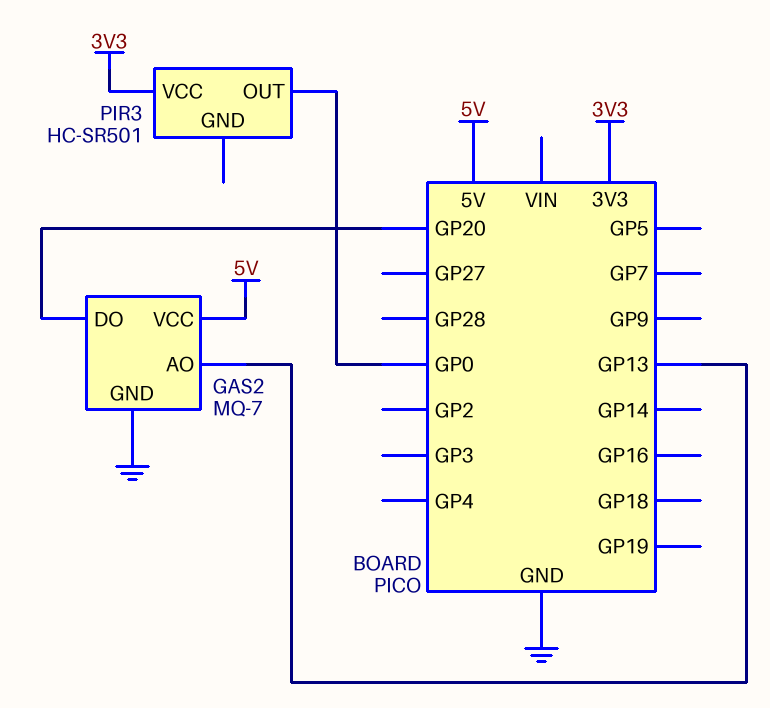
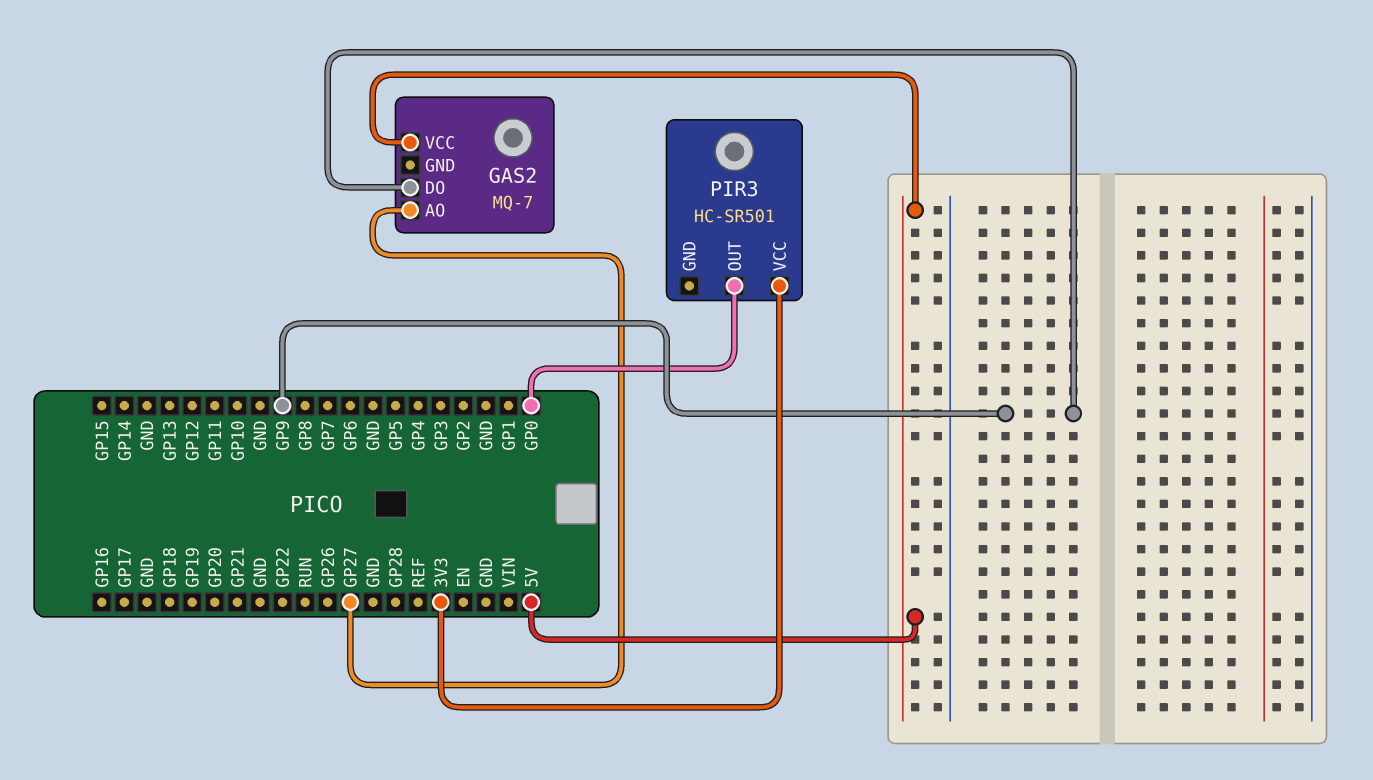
GAS2 pin AO: GP13 -> GP27
GAS2 pin DO: GP20 -> GP9
GAS2 pin GND: GND -> none

